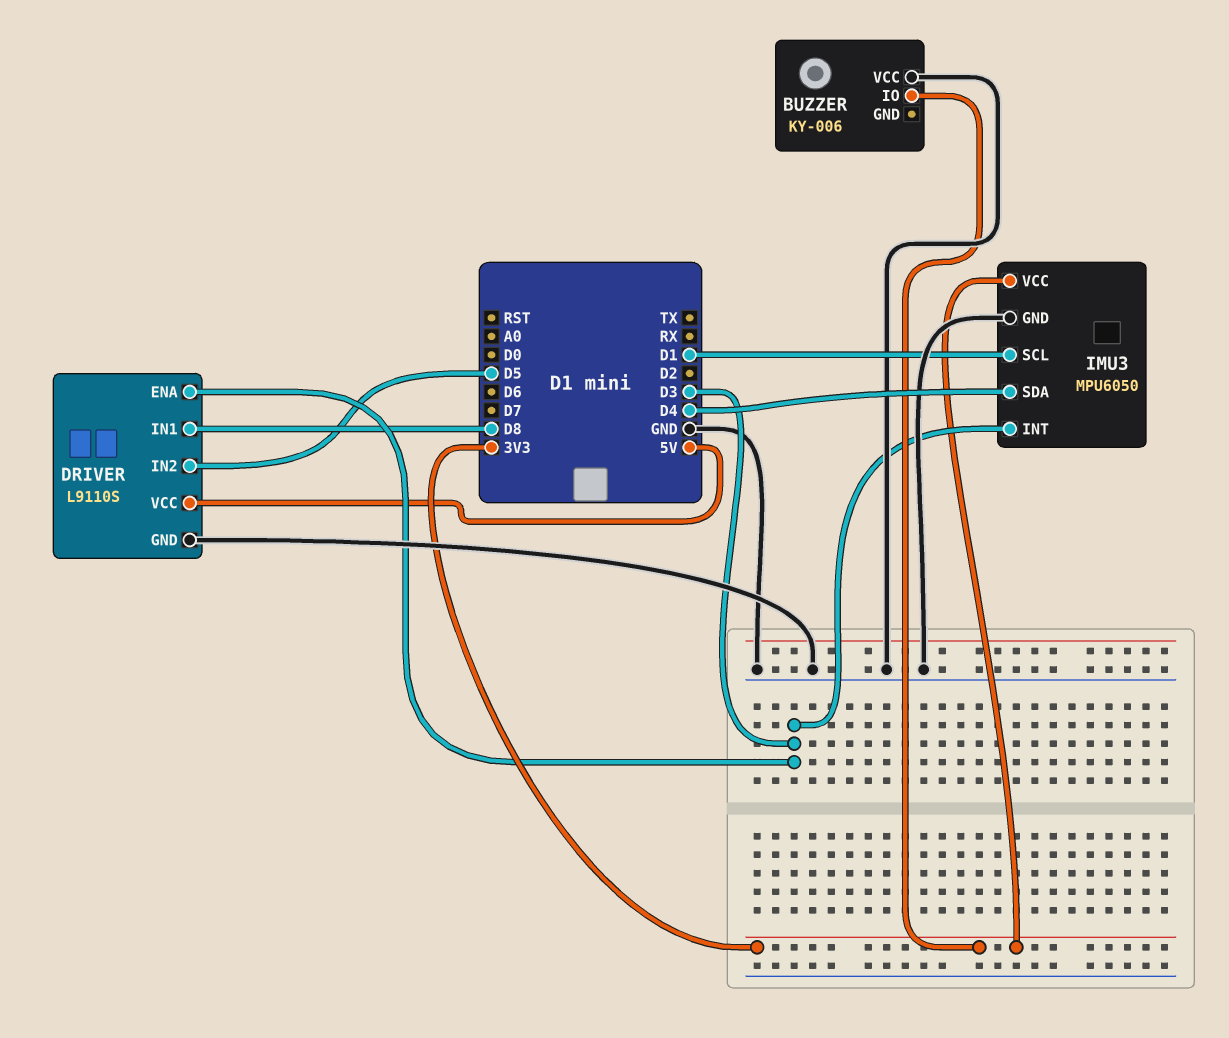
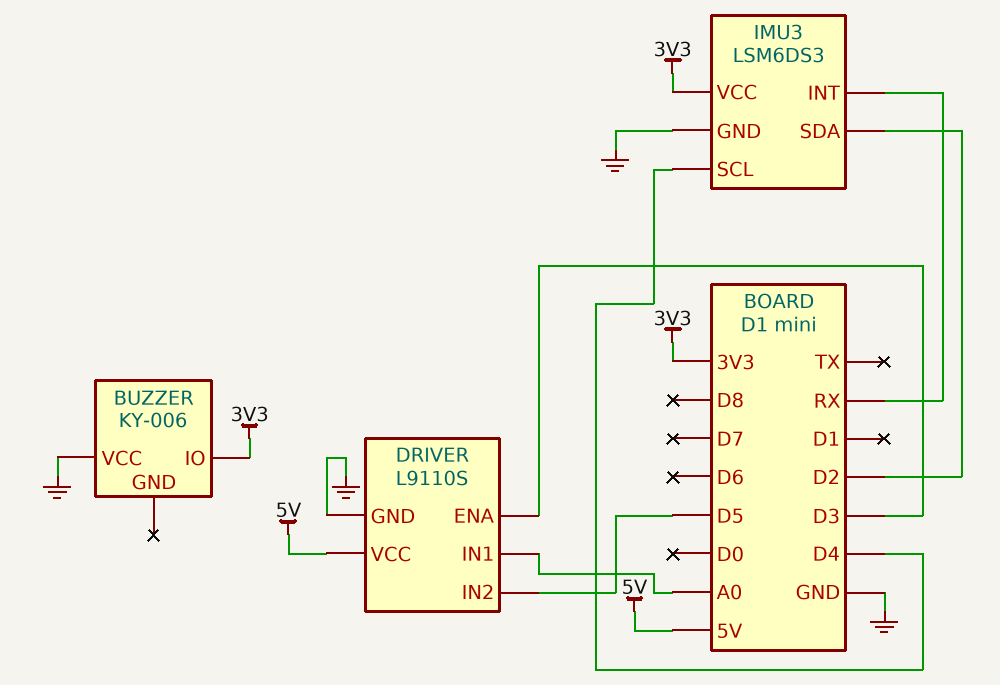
DRIVER pin IN1: D8 -> A0
IMU3: MPU6050 -> LSM6DS3
IMU3 pin INT: D3 -> RX
IMU3 pin SCL: D1 -> D4
IMU3 pin SDA: D4 -> D2

